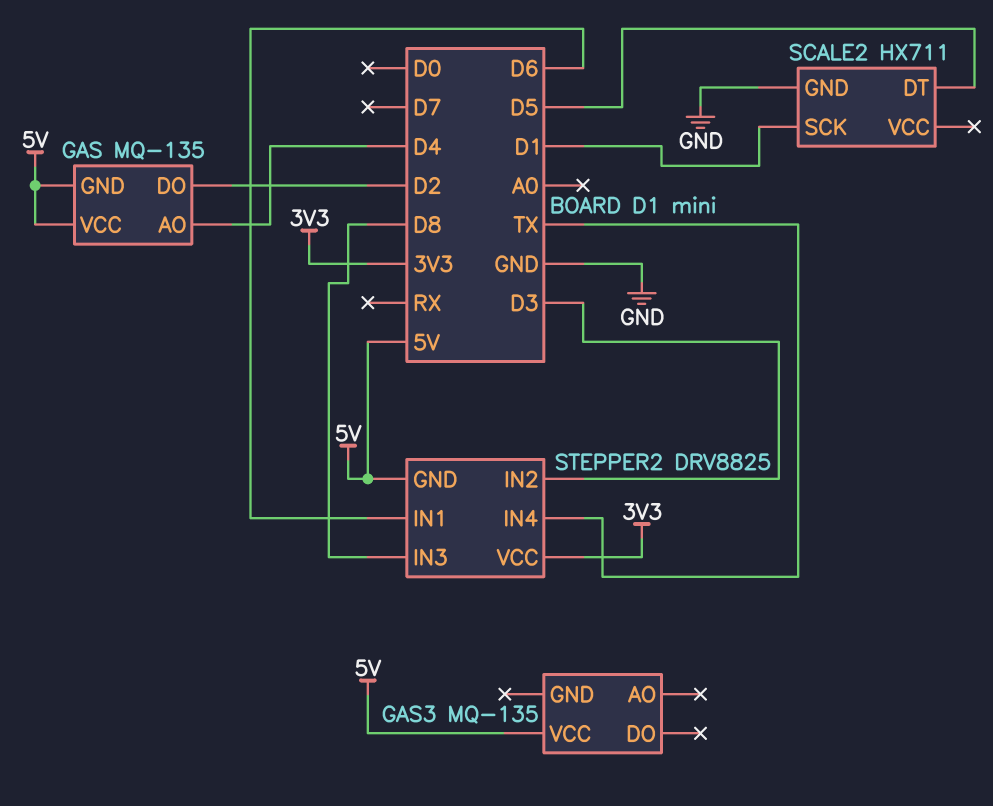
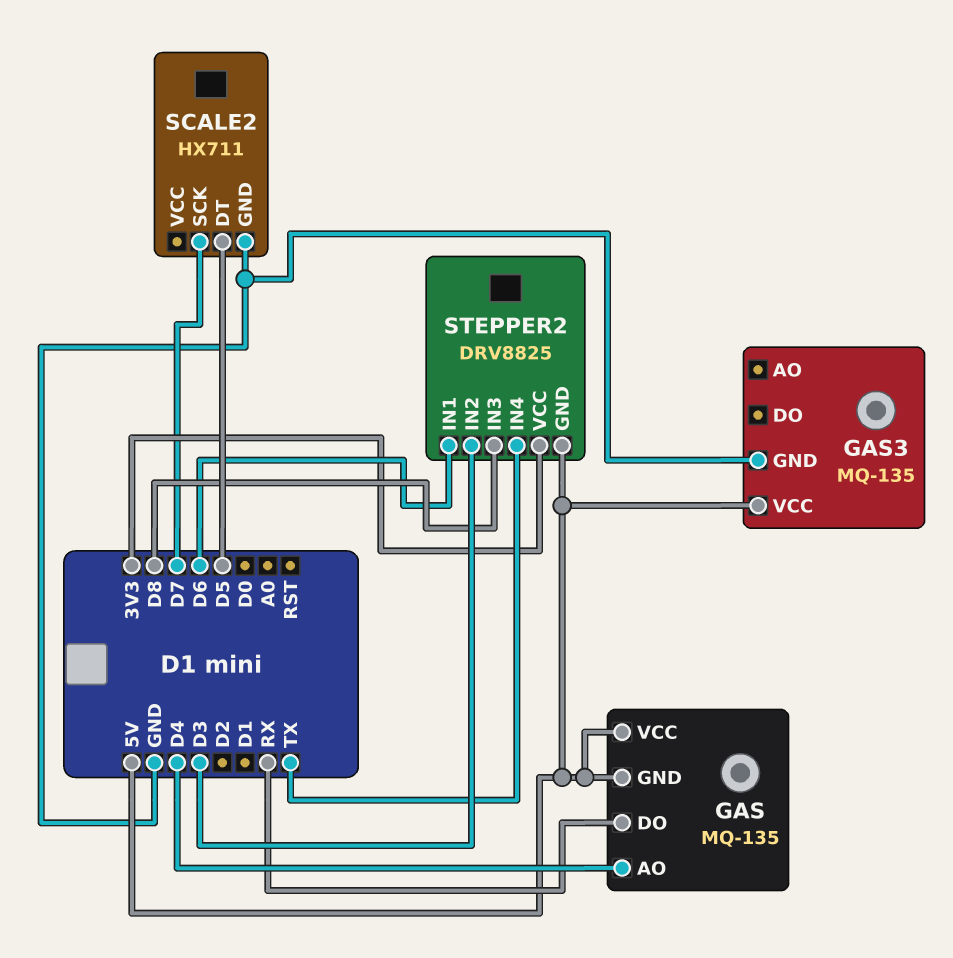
GAS pin DO: D2 -> RX
GAS3 pin GND: none -> GND
SCALE2 pin SCK: D1 -> D7

